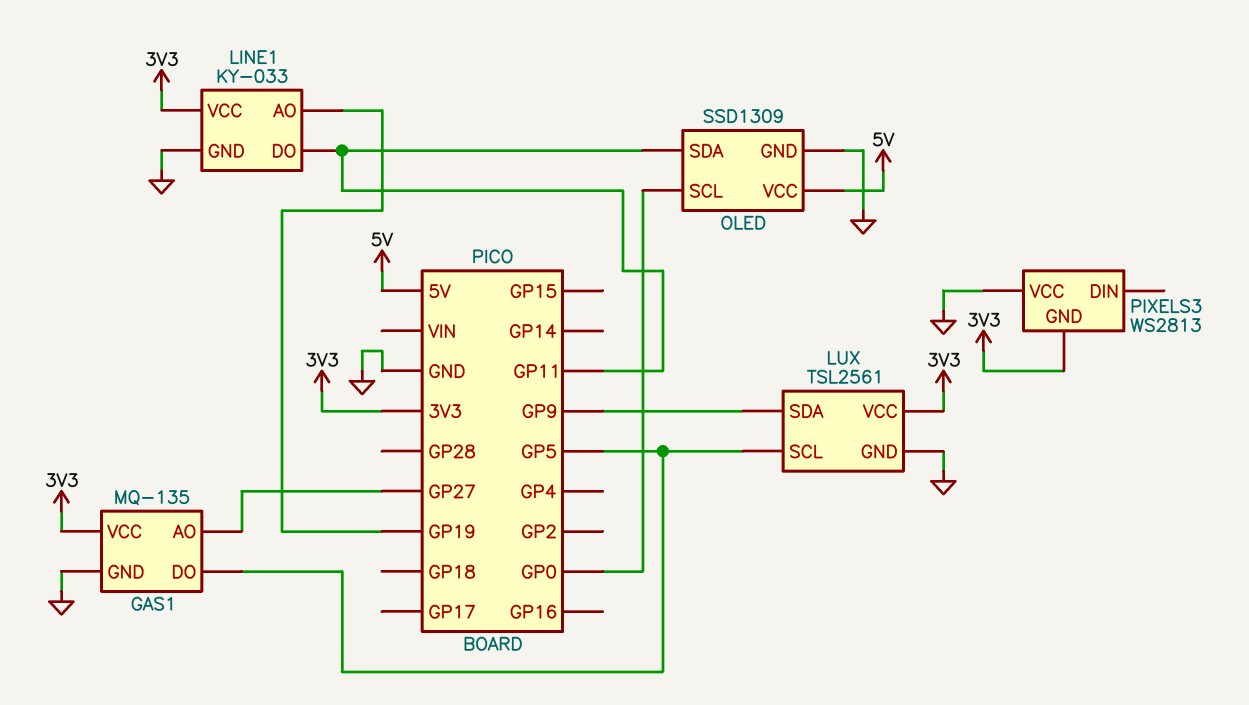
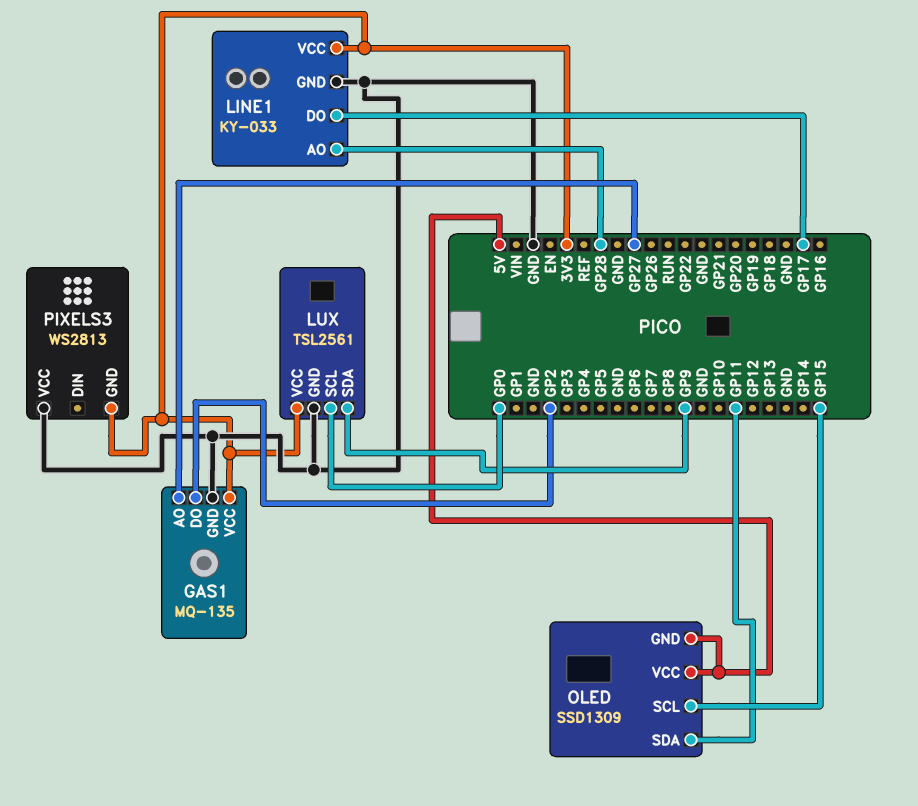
GAS1 pin DO: GP5 -> GP2
LINE1 pin AO: GP19 -> GP28
LINE1 pin DO: GP11 -> GP17
LUX pin SCL: GP5 -> GP0
OLED pin GND: GND -> 5V
OLED pin SCL: GP0 -> GP15

